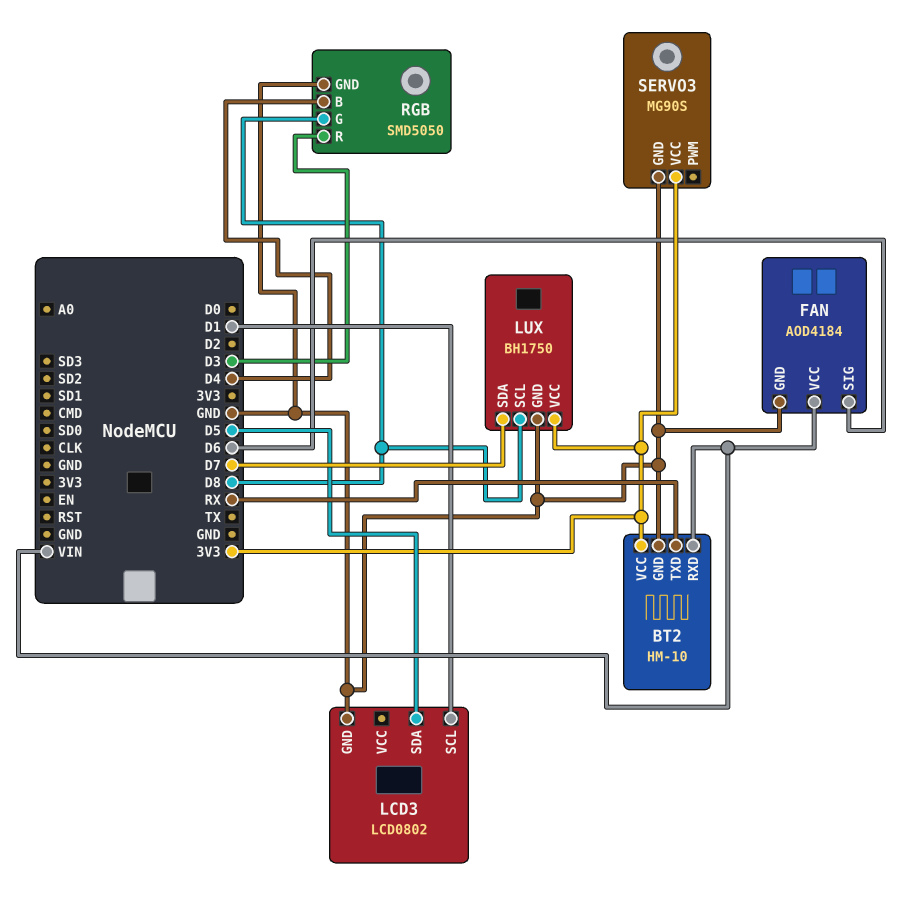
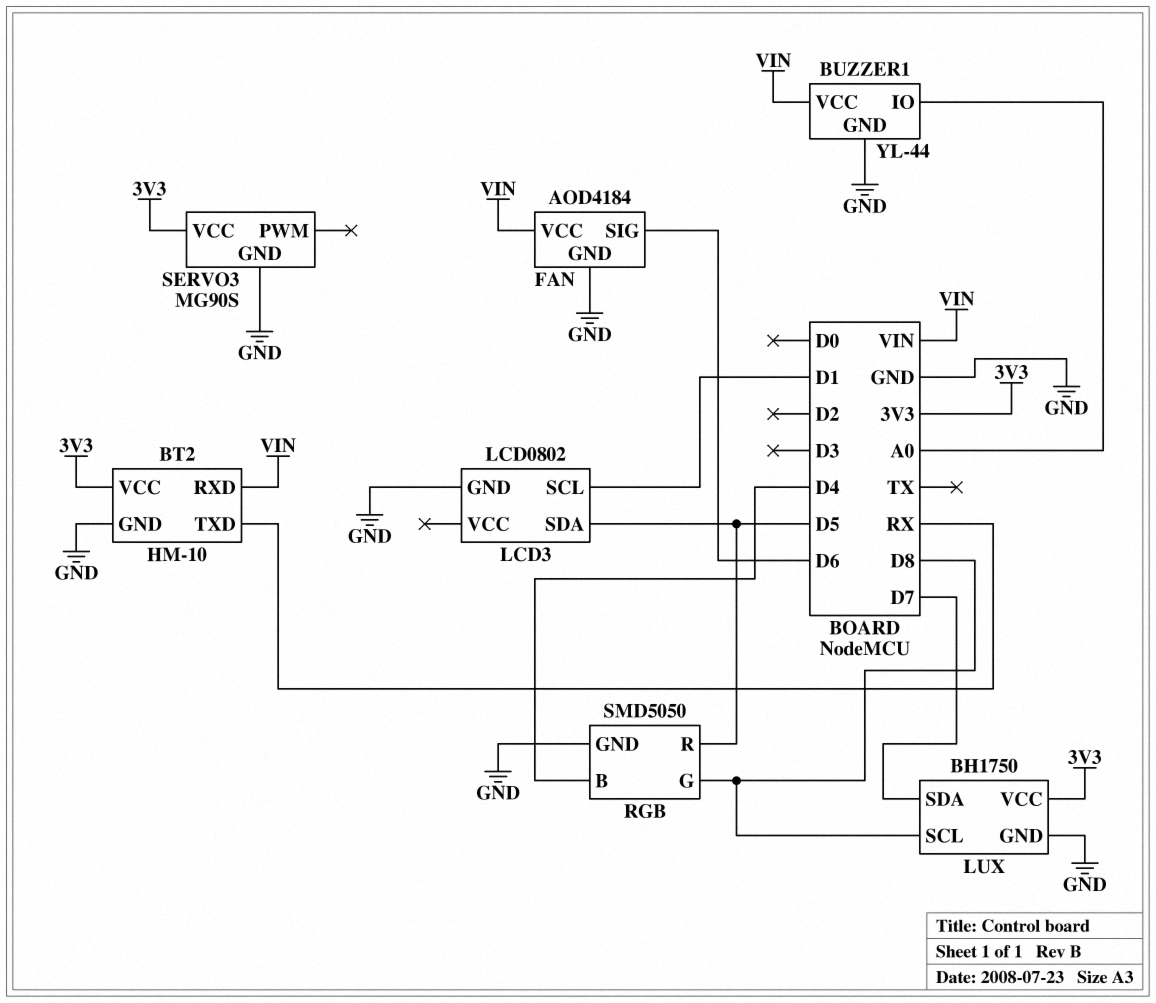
BUZZER1: none -> YL-44
BUZZER1 pin GND: none -> GND
BUZZER1 pin IO: none -> A0
BUZZER1 pin VCC: none -> VIN
RGB pin R: D3 -> D5

